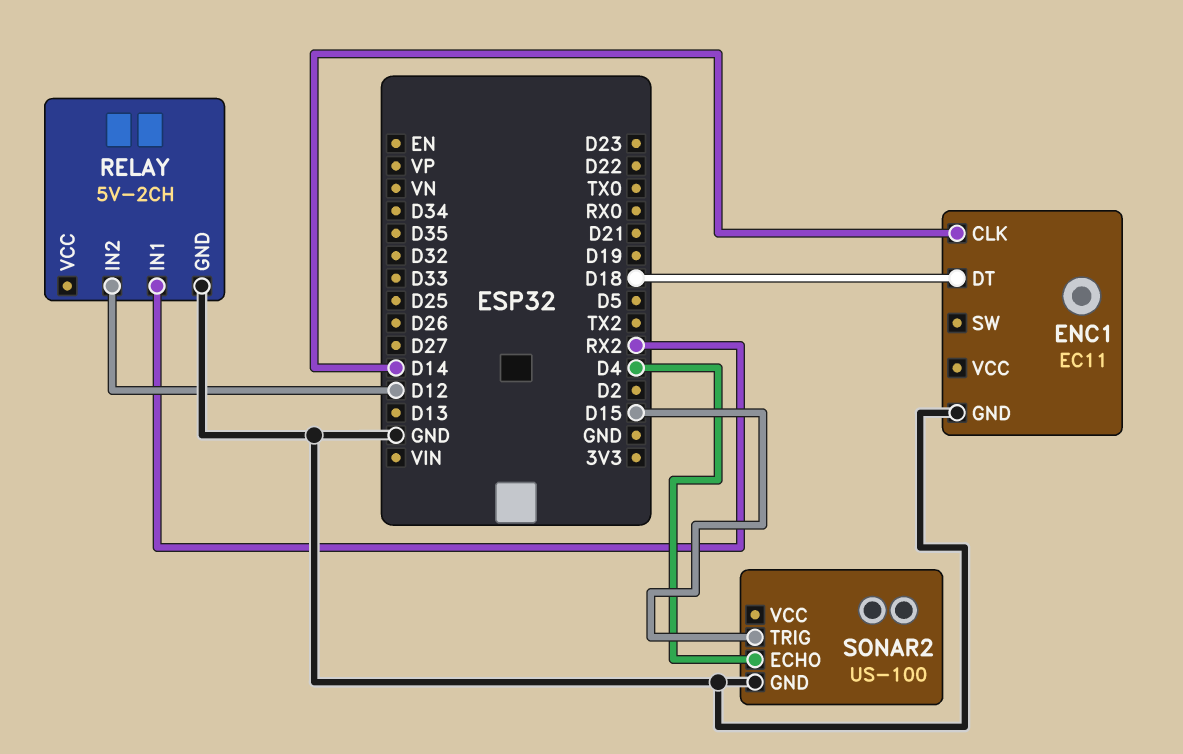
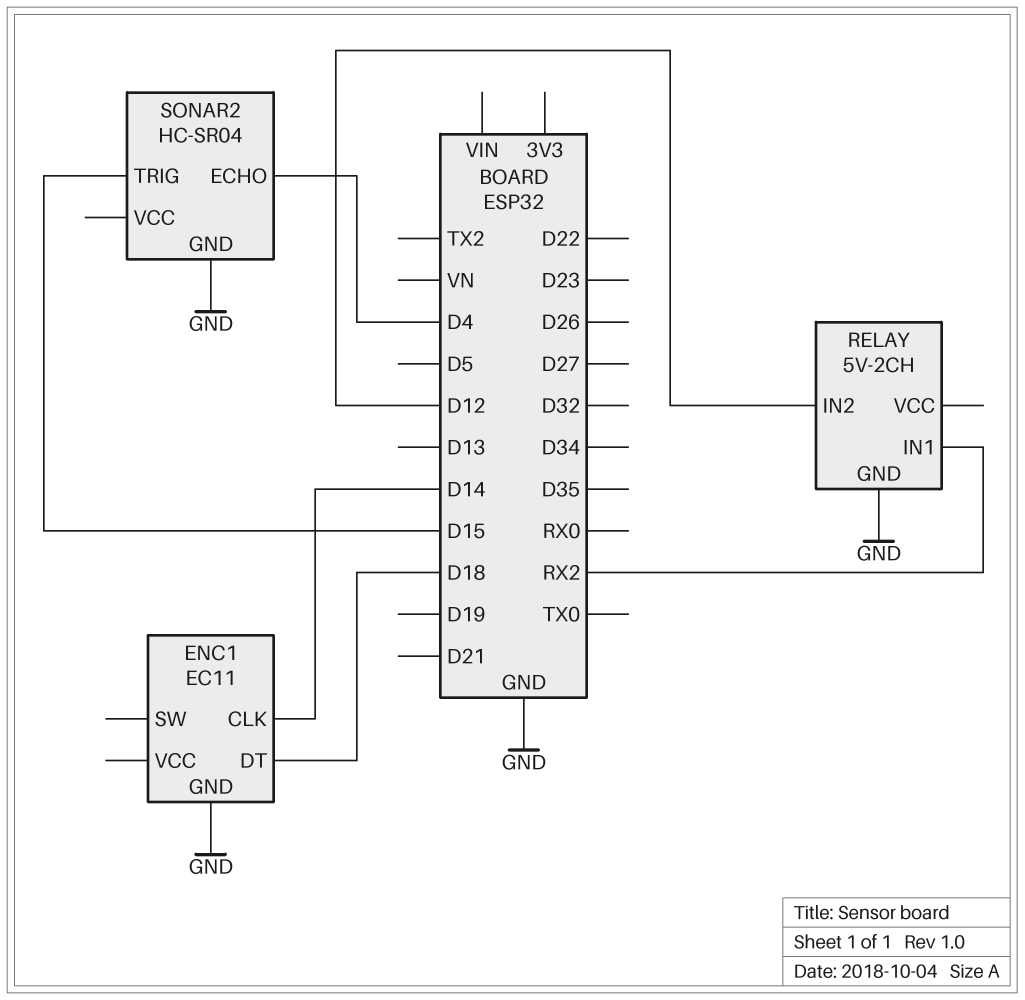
SONAR2: US-100 -> HC-SR04

